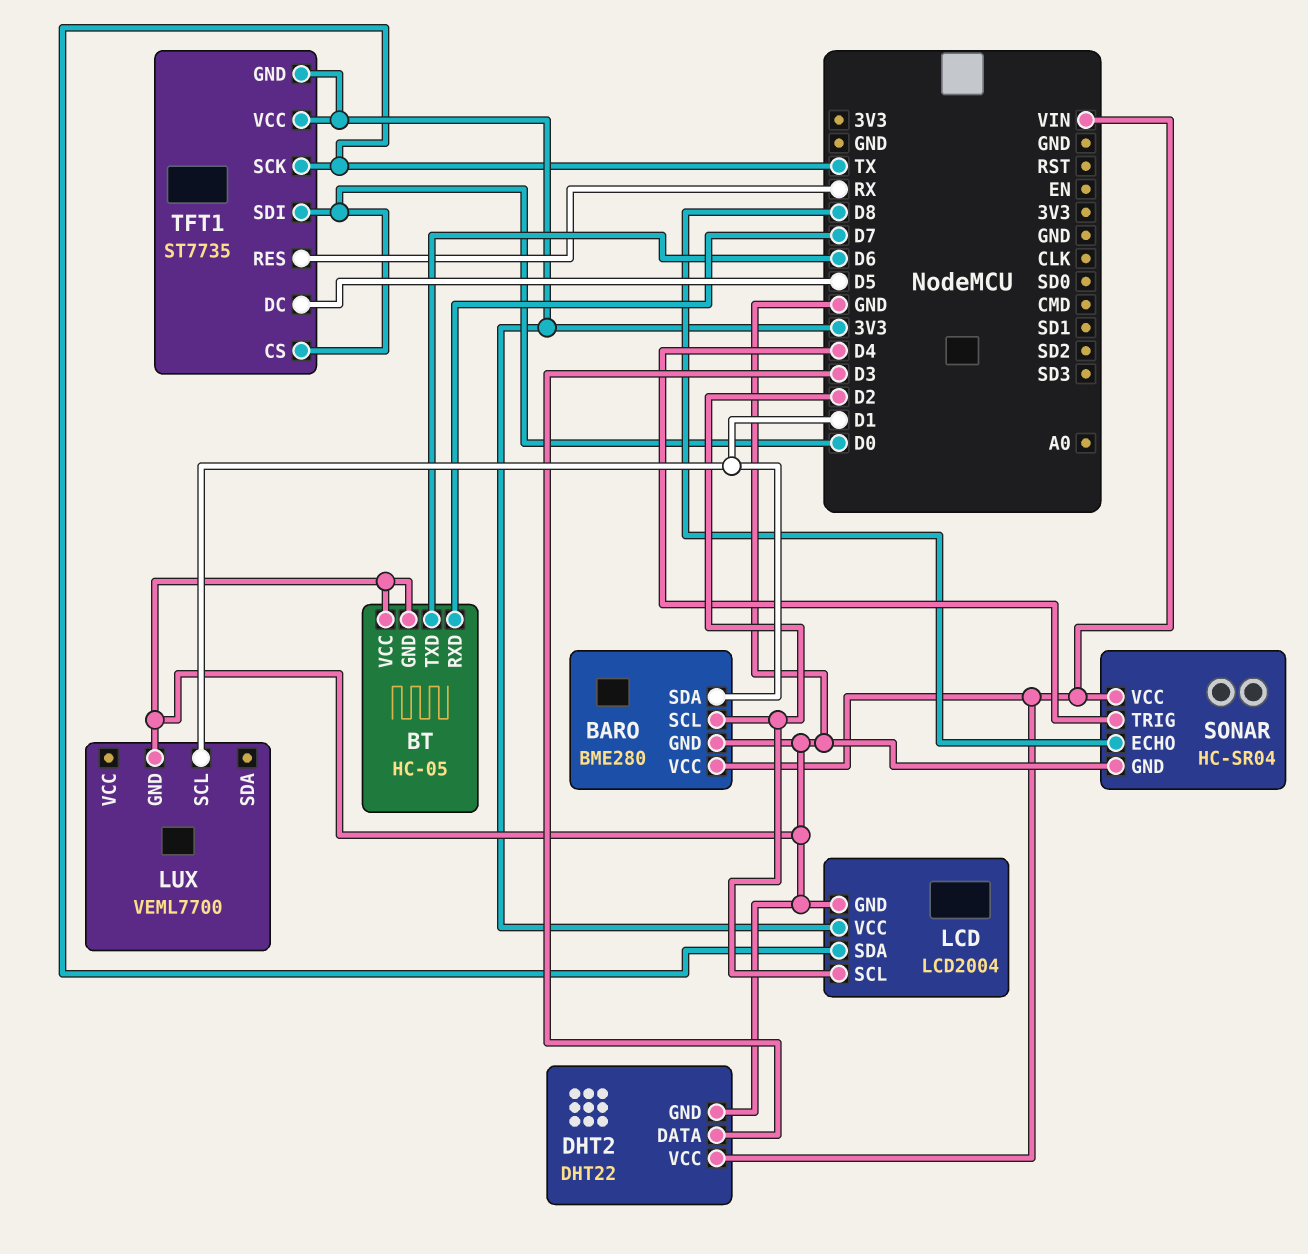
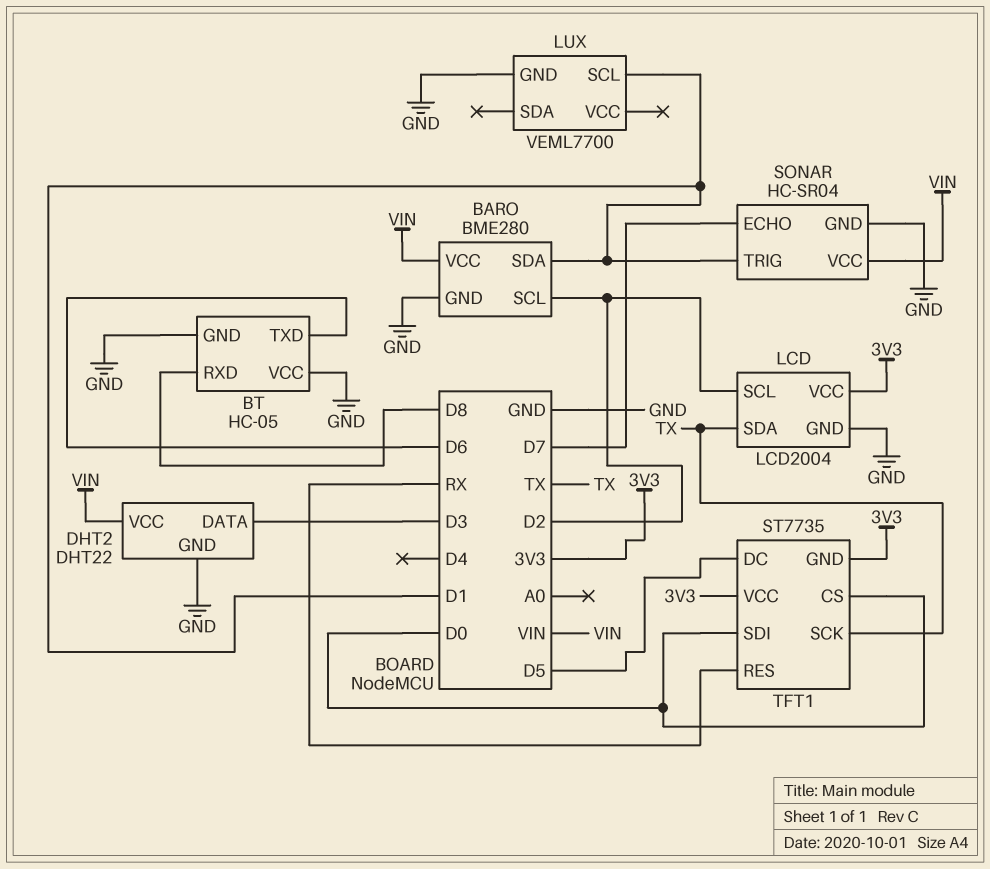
BT pin RXD: D7 -> D8
SONAR pin ECHO: D8 -> D7
SONAR pin TRIG: D4 -> D1

